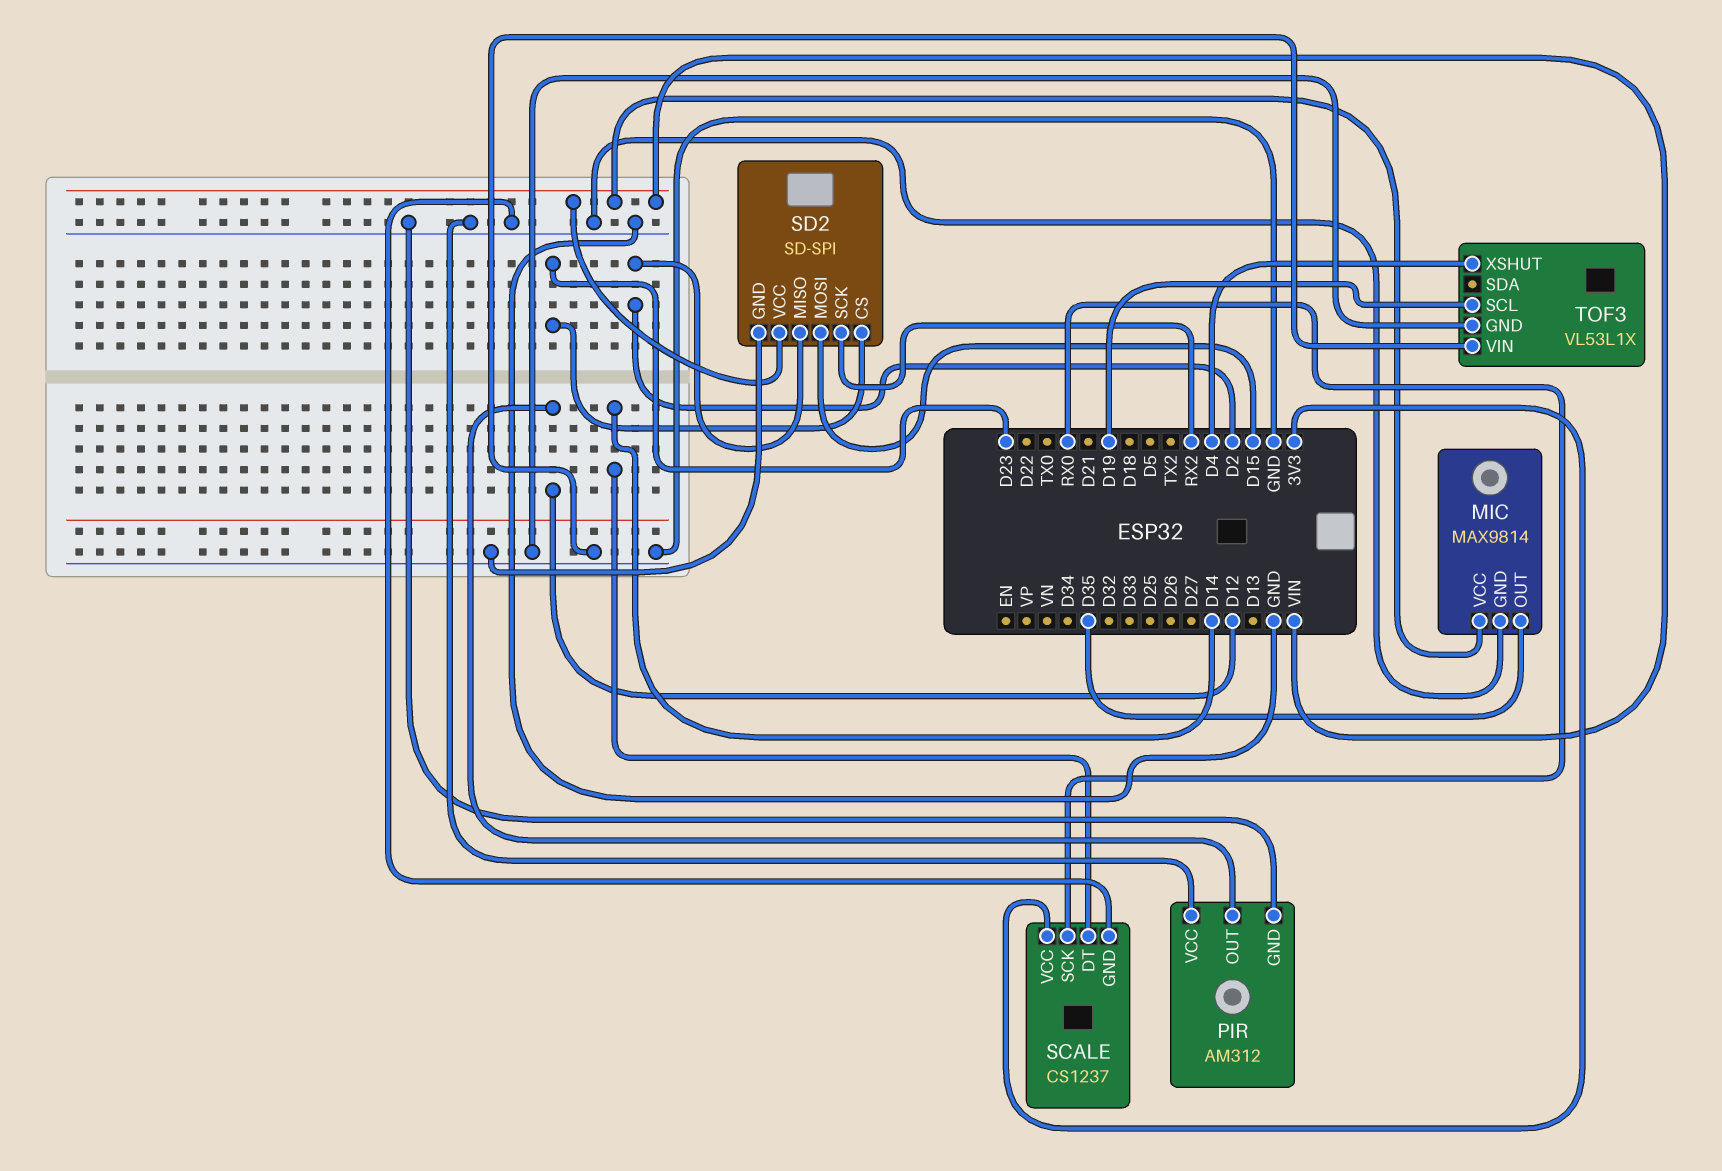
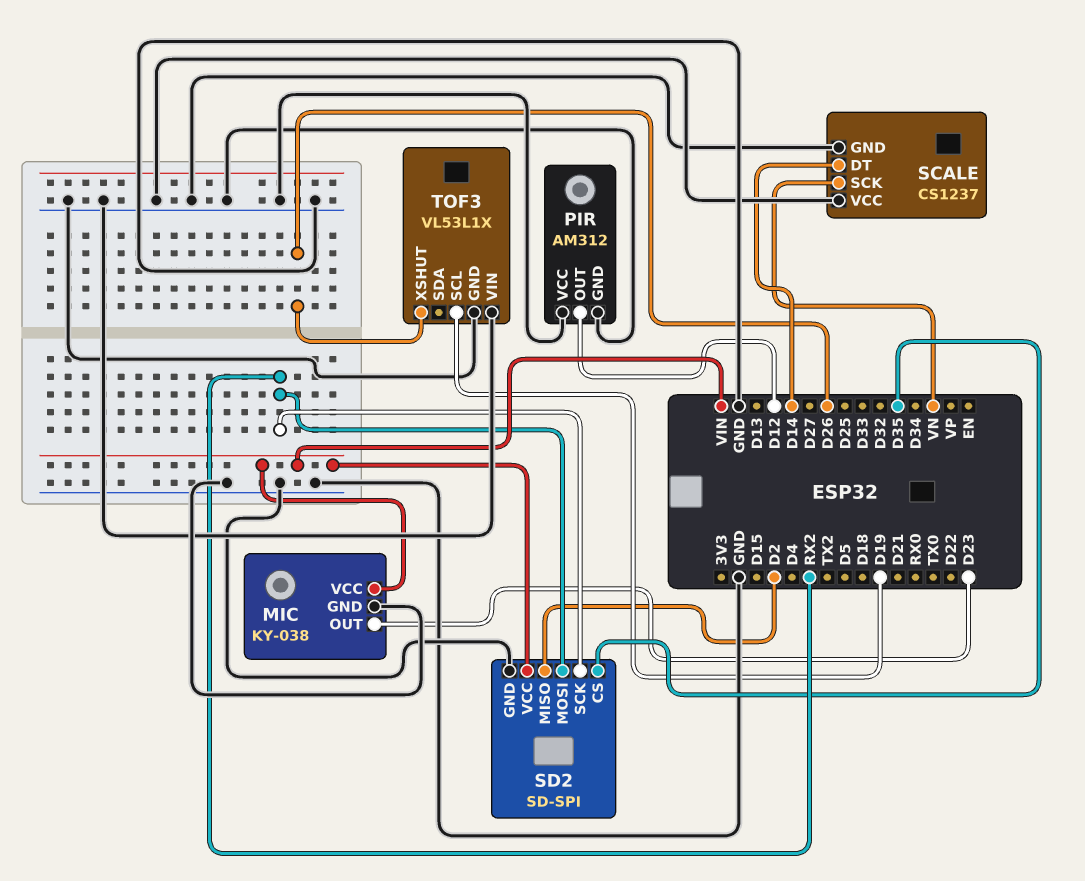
MIC: MAX9814 -> KY-038
MIC pin OUT: D35 -> D23
SCALE pin SCK: RX0 -> VN
SCALE pin VCC: 3V3 -> GND
SD2 pin CS: D23 -> D35
SD2 pin MOSI: D15 -> RX2
TOF3 pin XSHUT: D4 -> D26

